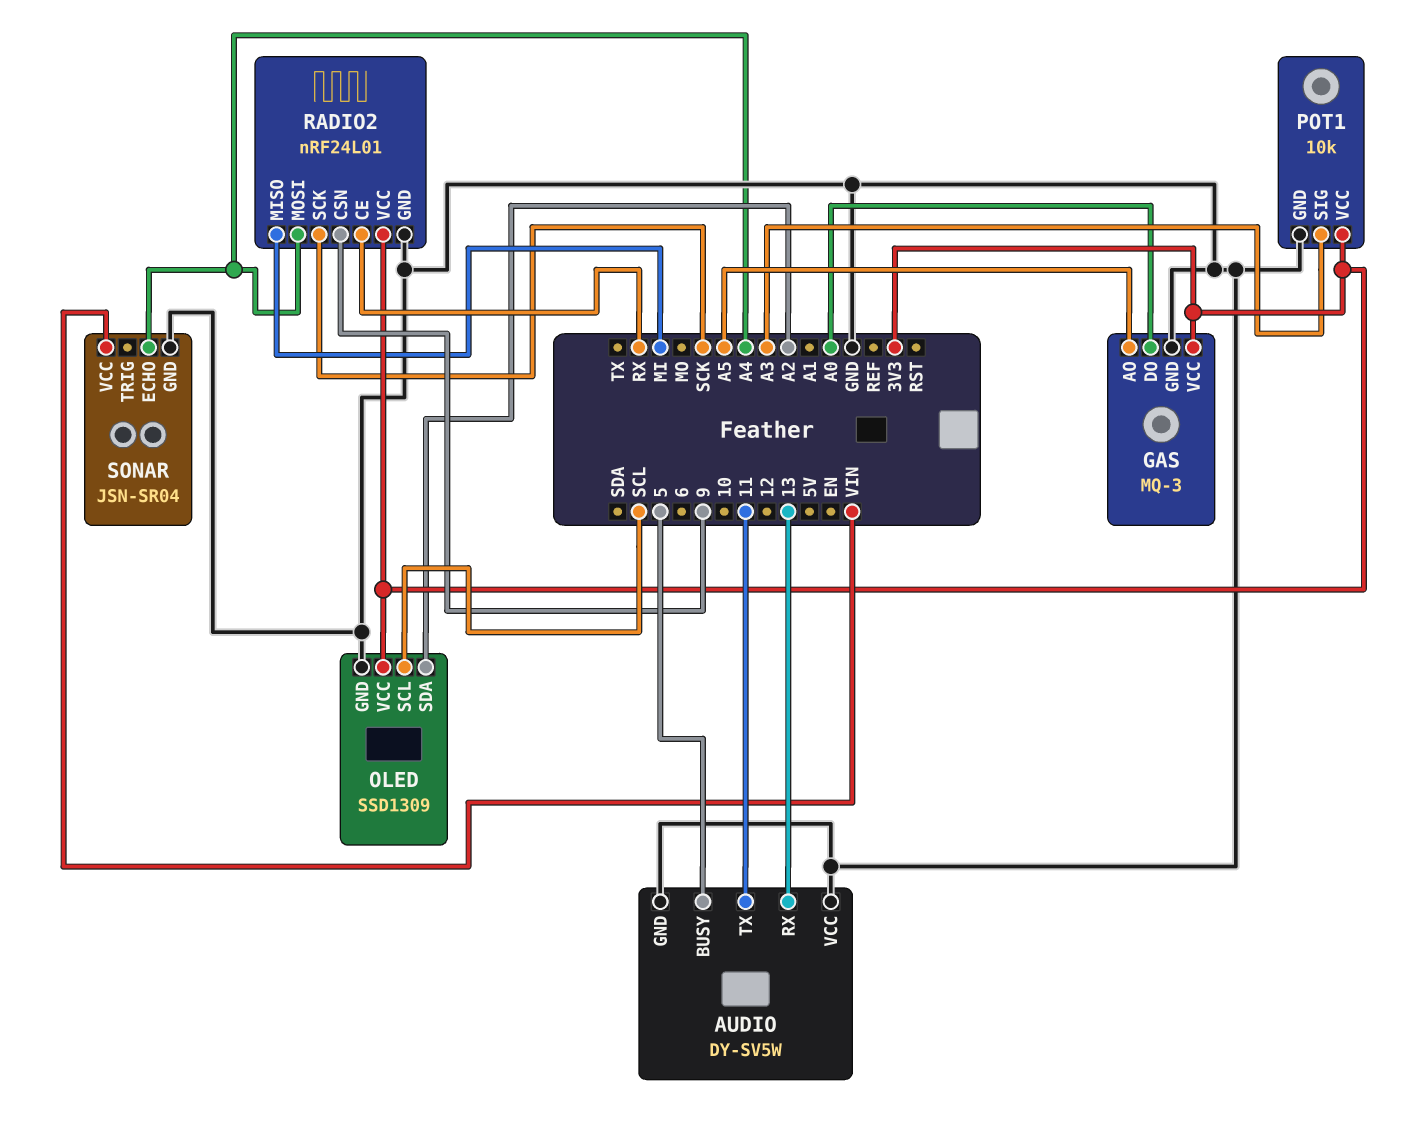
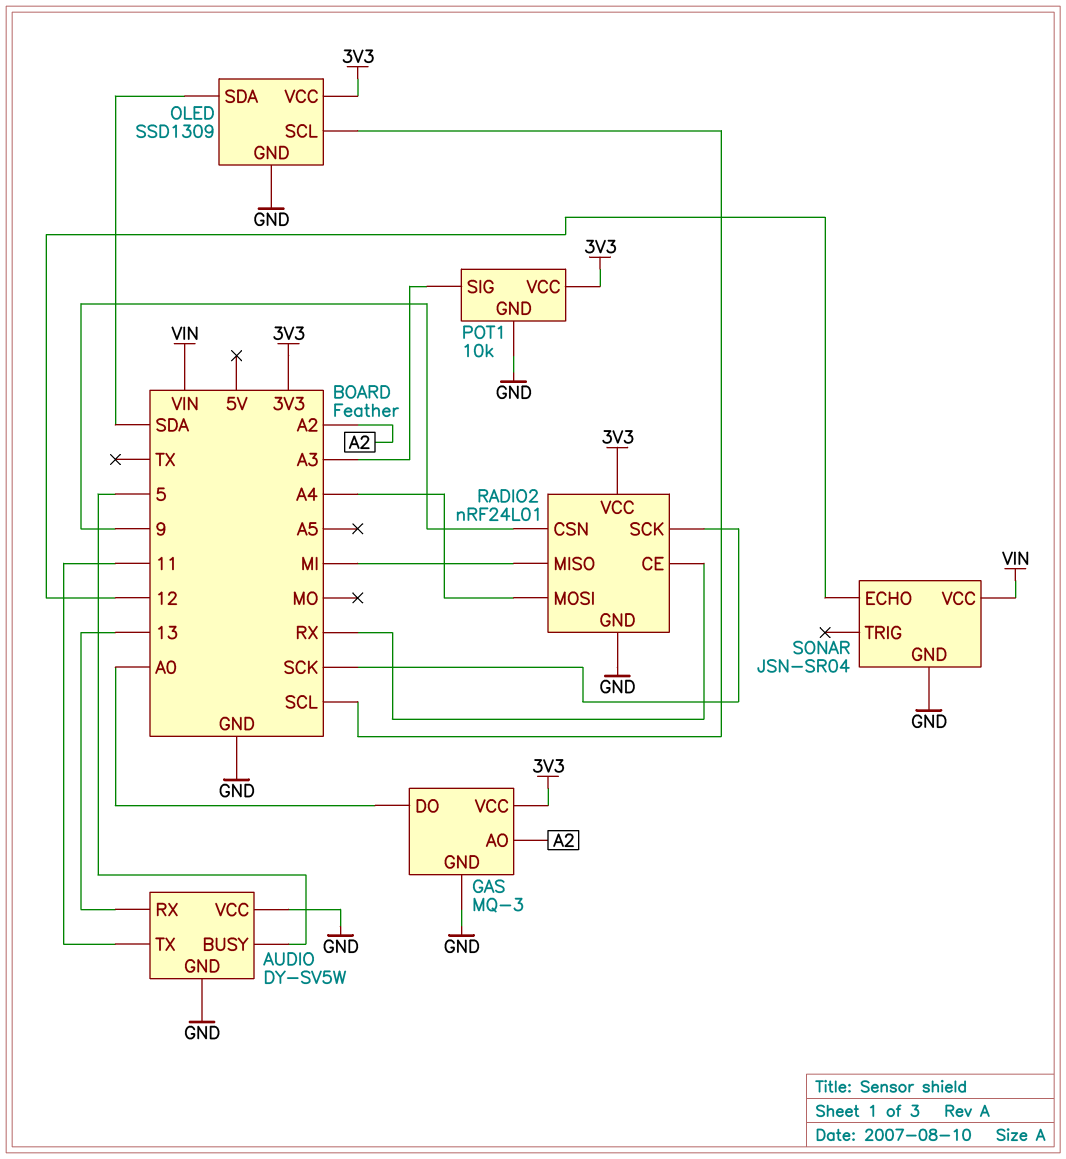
GAS pin AO: A5 -> A2
OLED pin SDA: A2 -> SDA
SONAR pin ECHO: A4 -> 12

